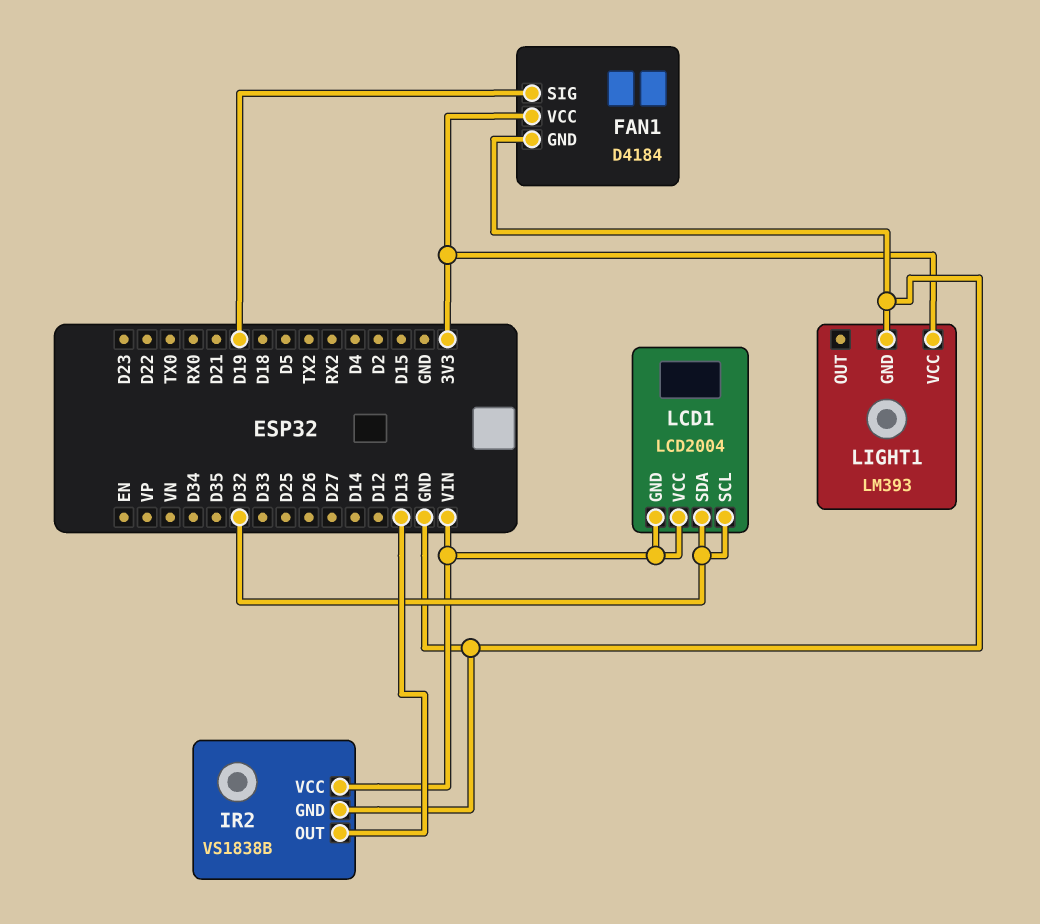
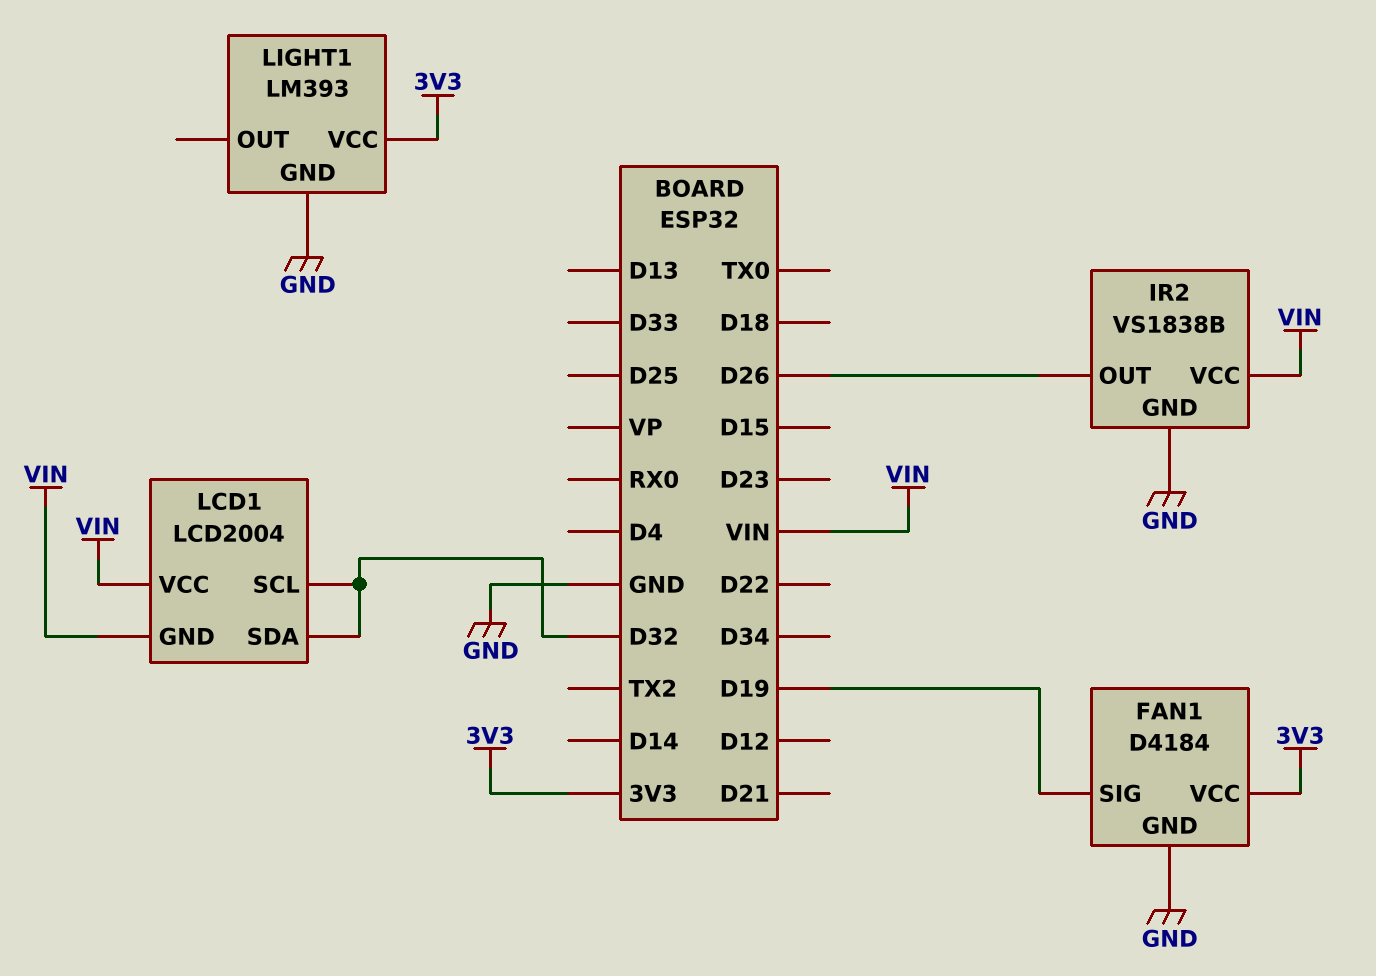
IR2 pin OUT: D13 -> D26

